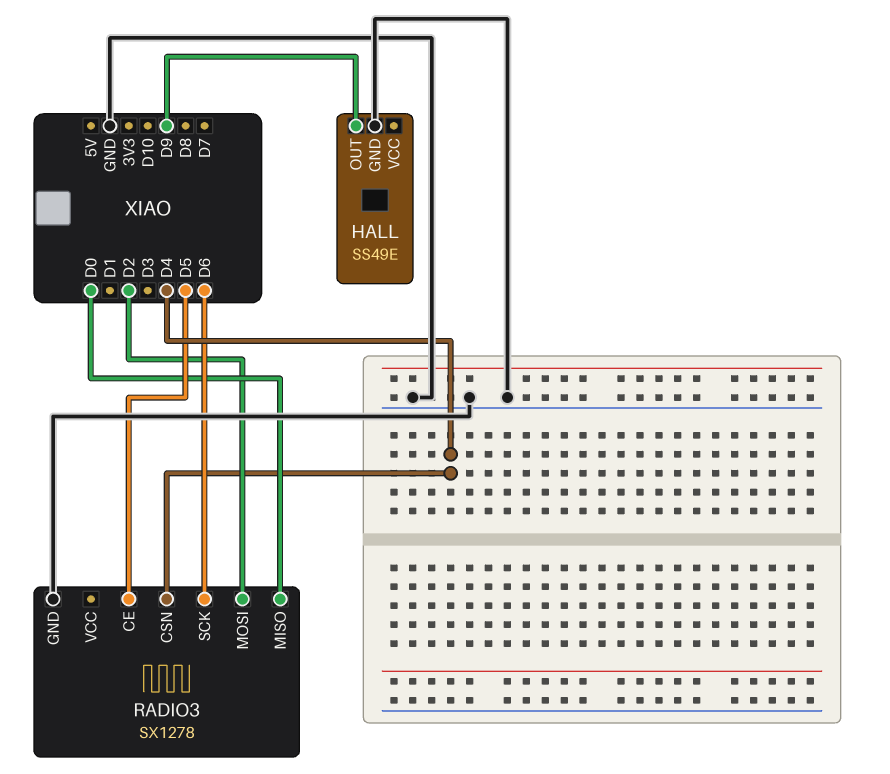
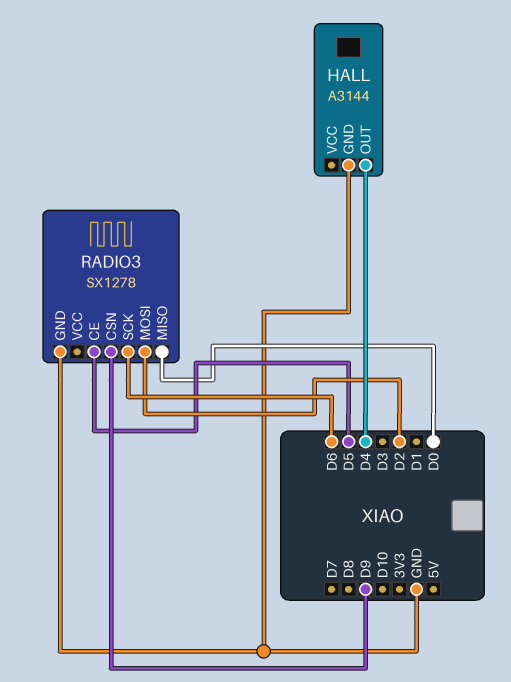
HALL: SS49E -> A3144
HALL pin OUT: D9 -> D4
RADIO3 pin CSN: D4 -> D9

